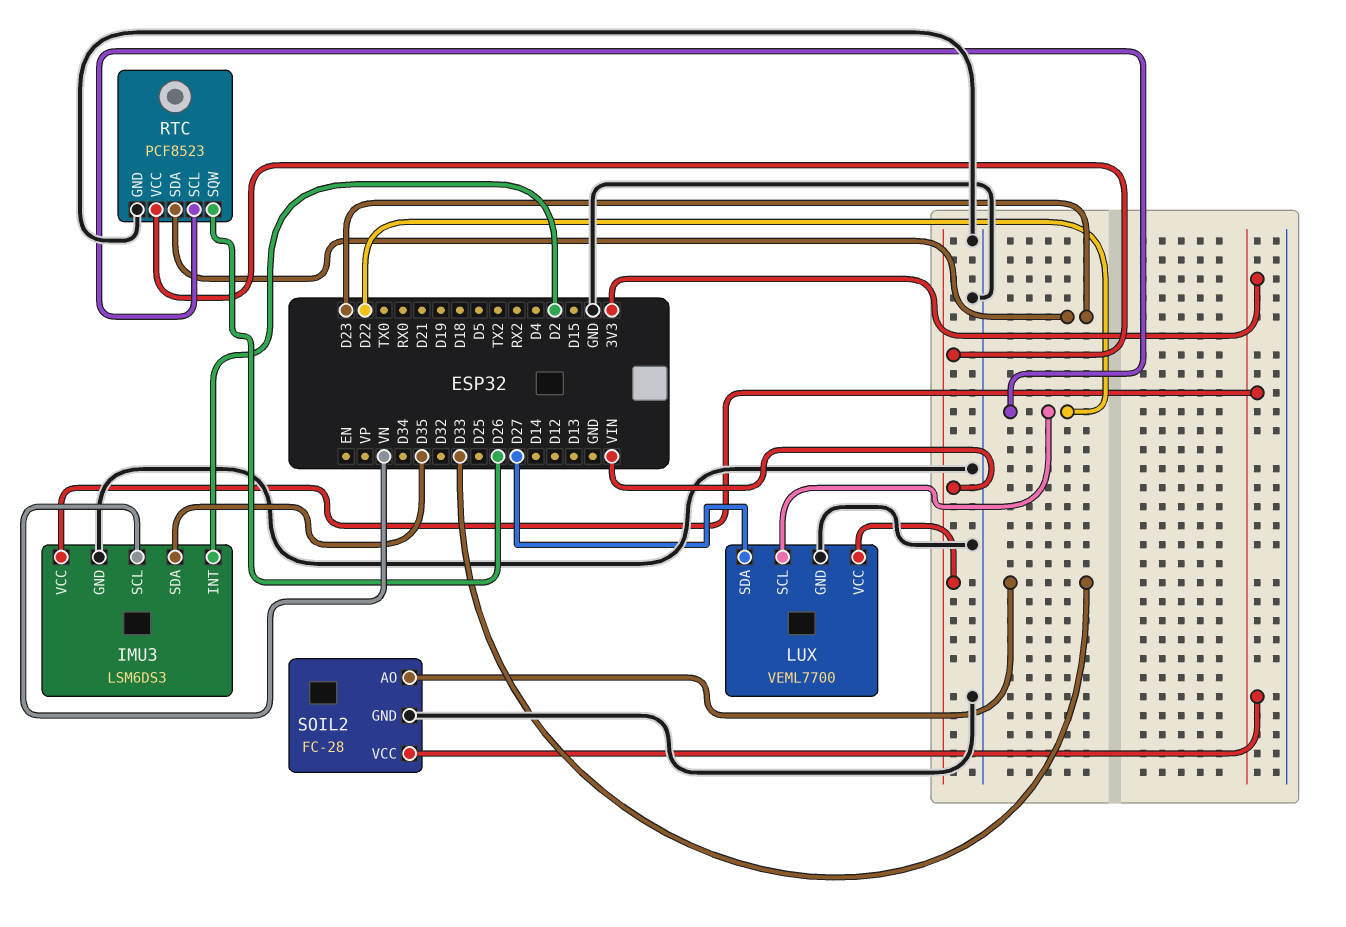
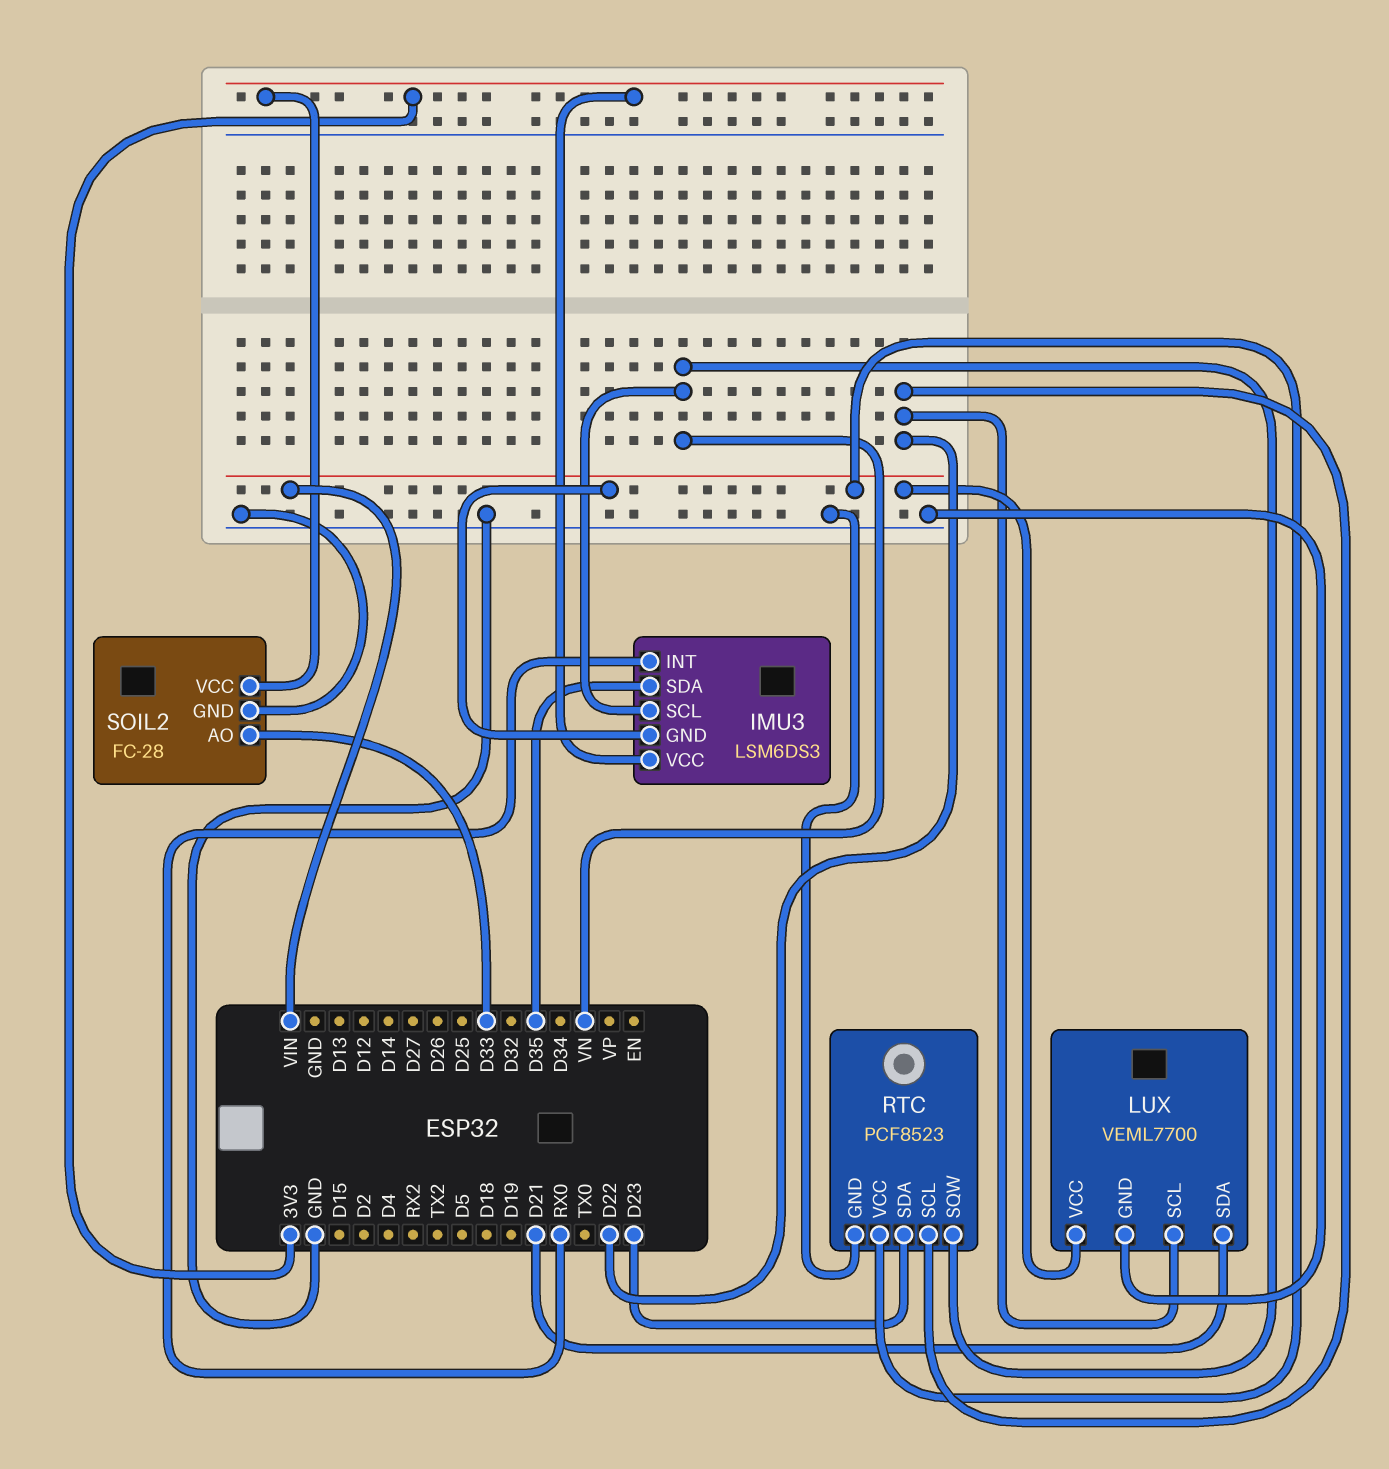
IMU3 pin GND: GND -> VIN
IMU3 pin INT: D2 -> RX0
LUX pin SDA: D27 -> D21
RTC pin SQW: D26 -> VN

